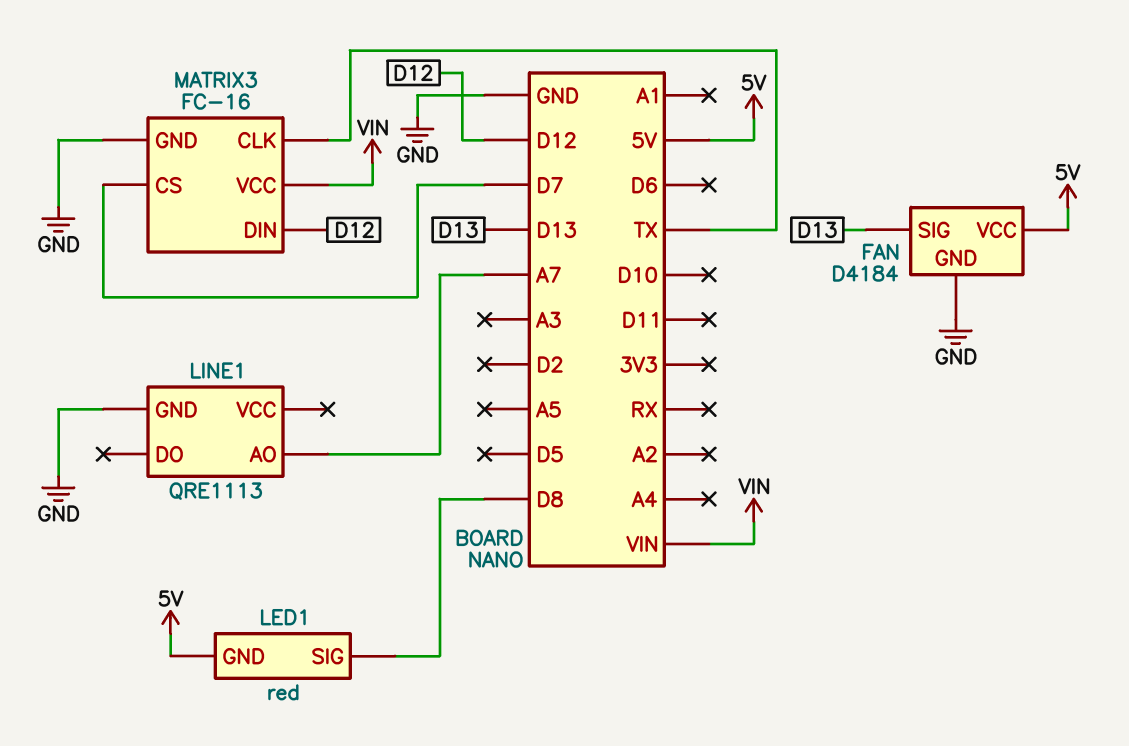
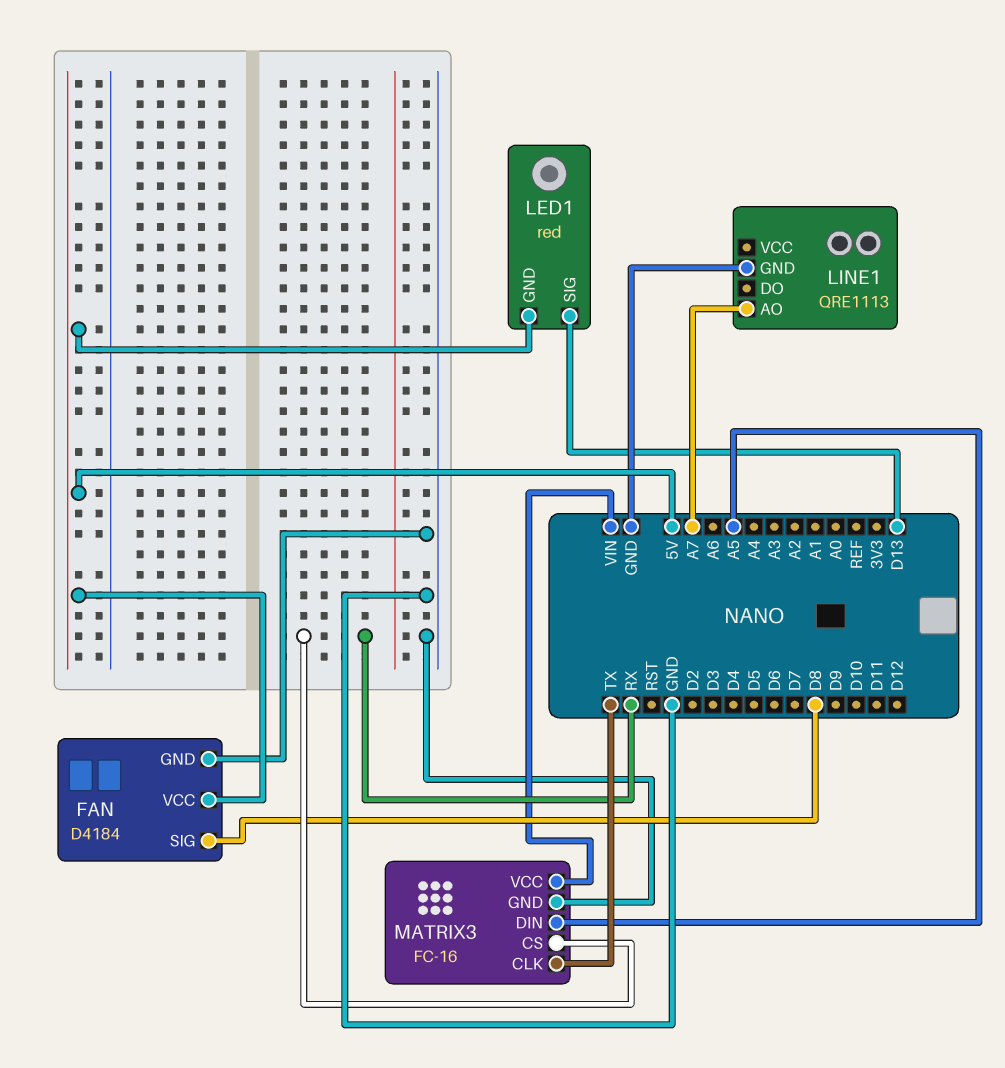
FAN pin SIG: D13 -> D8
LED1 pin SIG: D8 -> D13
MATRIX3 pin CS: D7 -> RX
MATRIX3 pin DIN: D12 -> A5

